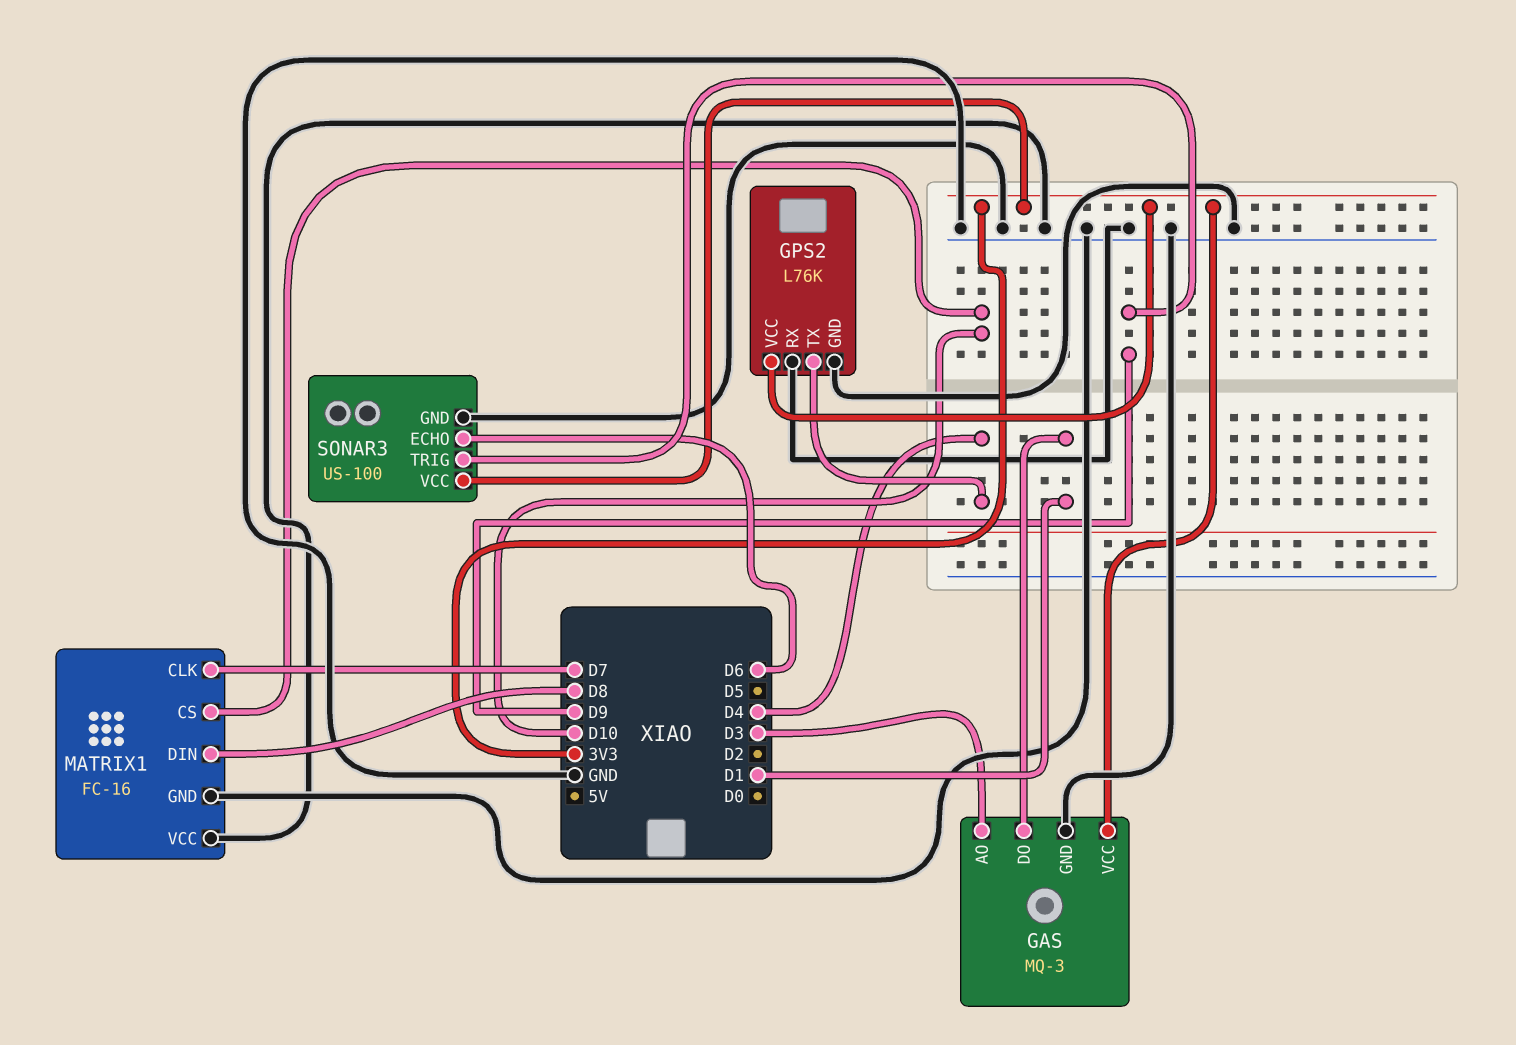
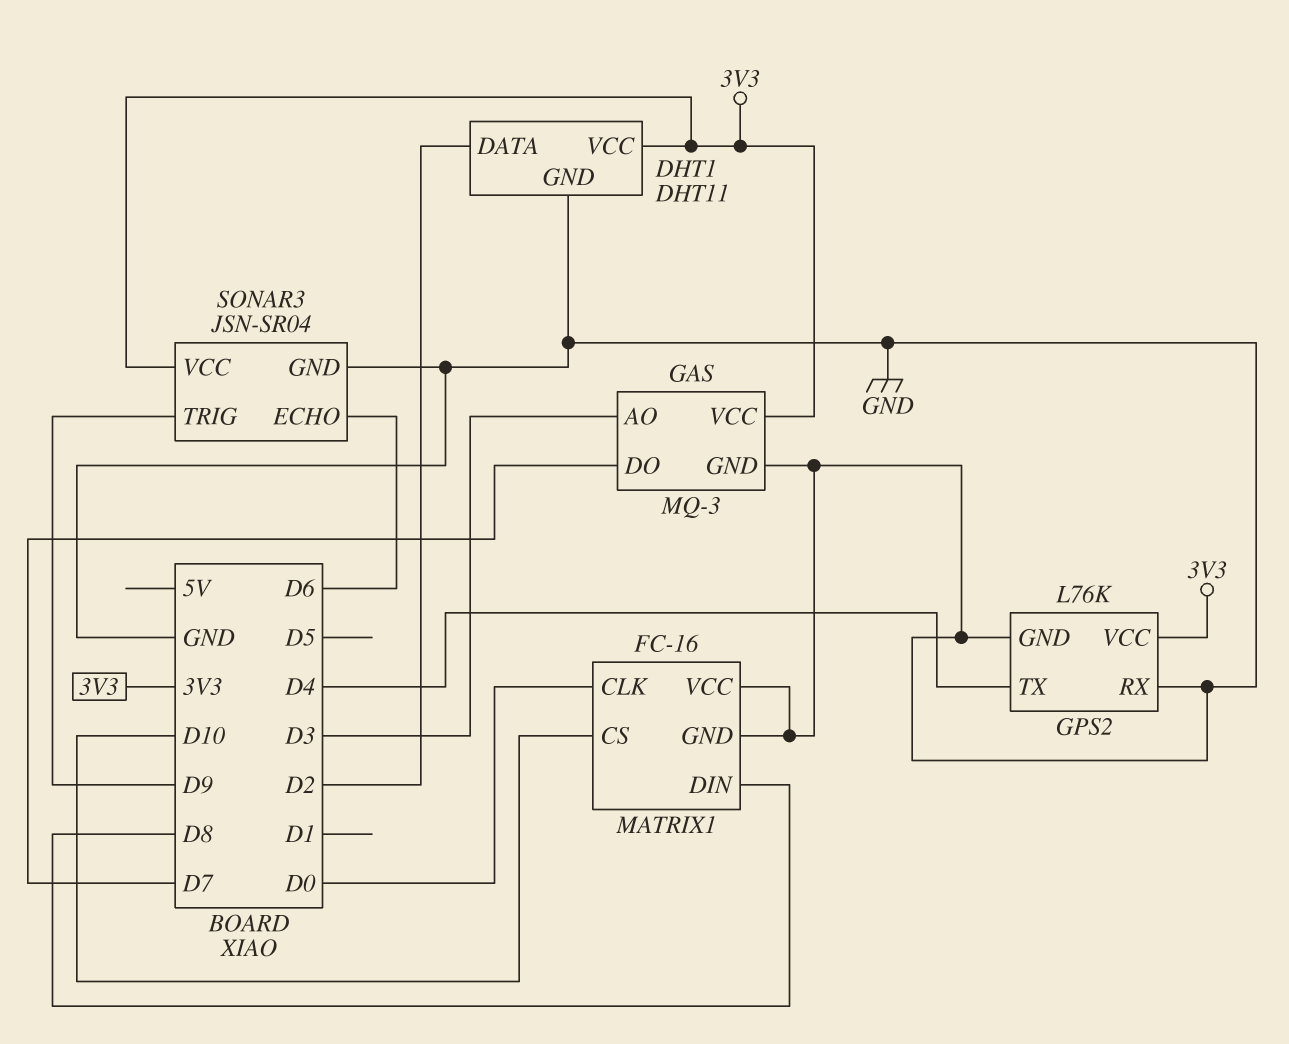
DHT1: none -> DHT11
DHT1 pin DATA: none -> D2
DHT1 pin GND: none -> GND
DHT1 pin VCC: none -> 3V3
GAS pin DO: D1 -> D7
MATRIX1 pin CLK: D7 -> D0
SONAR3: US-100 -> JSN-SR04

